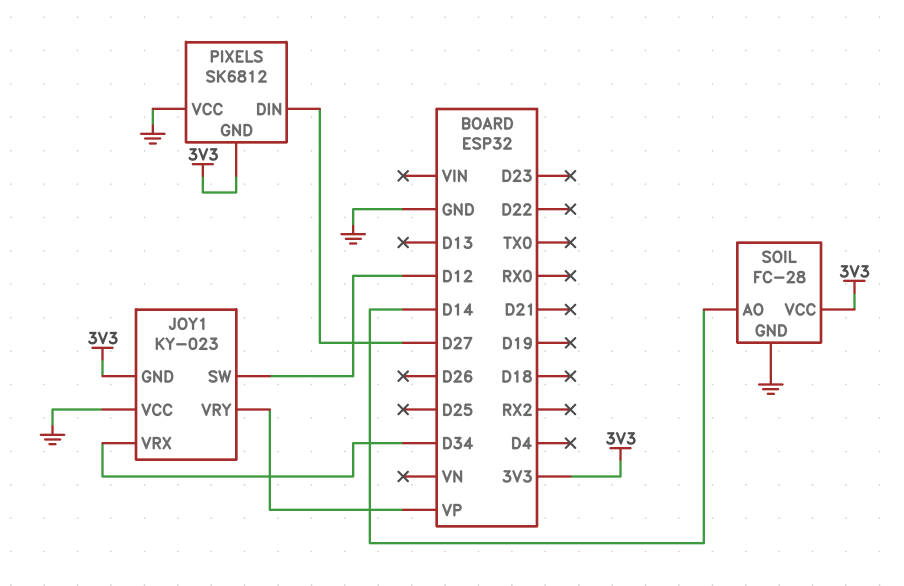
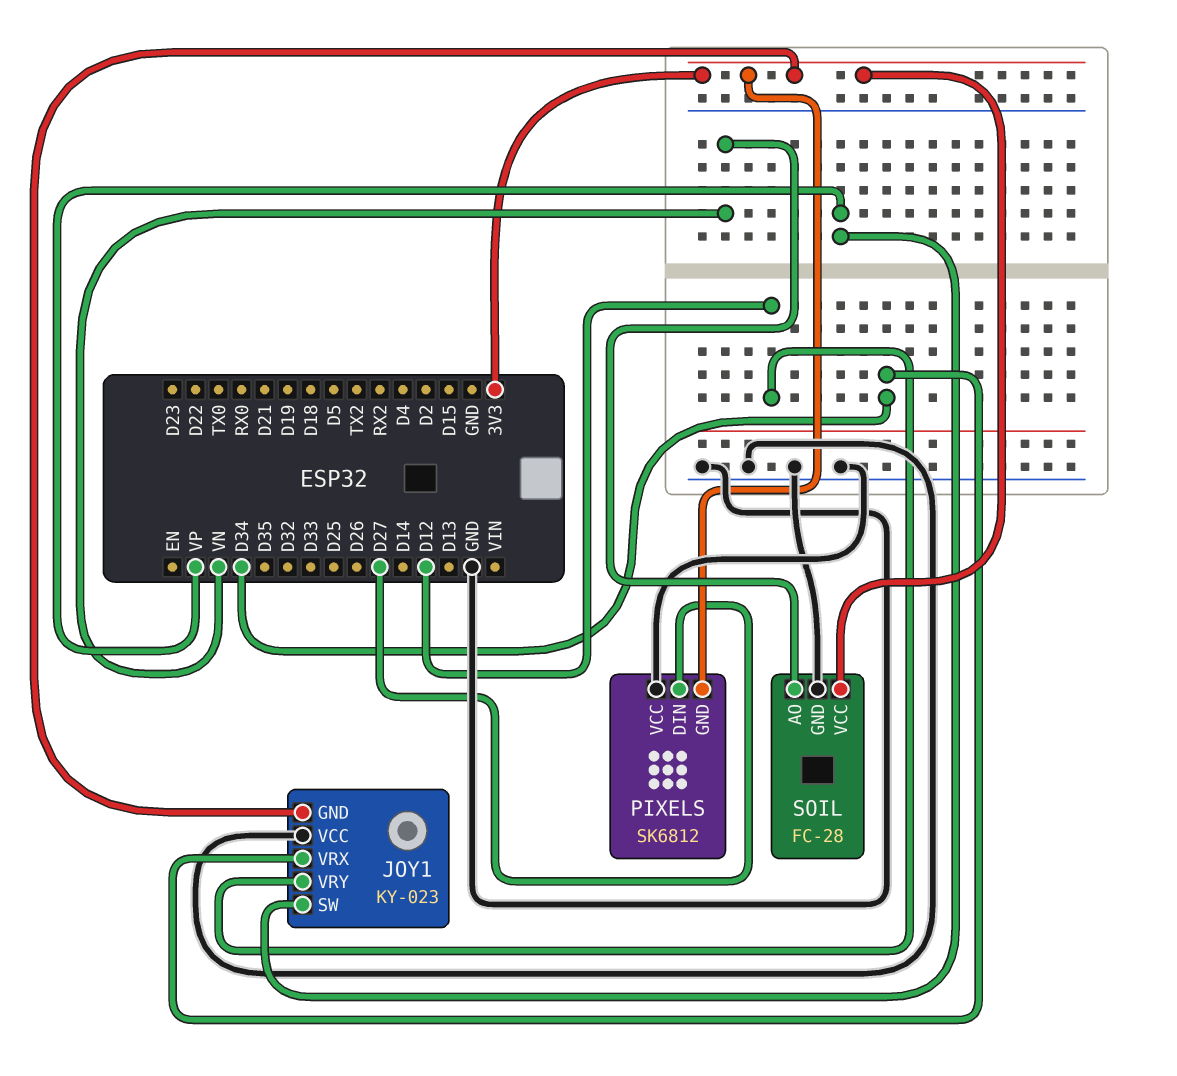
JOY1 pin SW: D12 -> VP
JOY1 pin VRY: VP -> D12
SOIL pin AO: D14 -> VN

